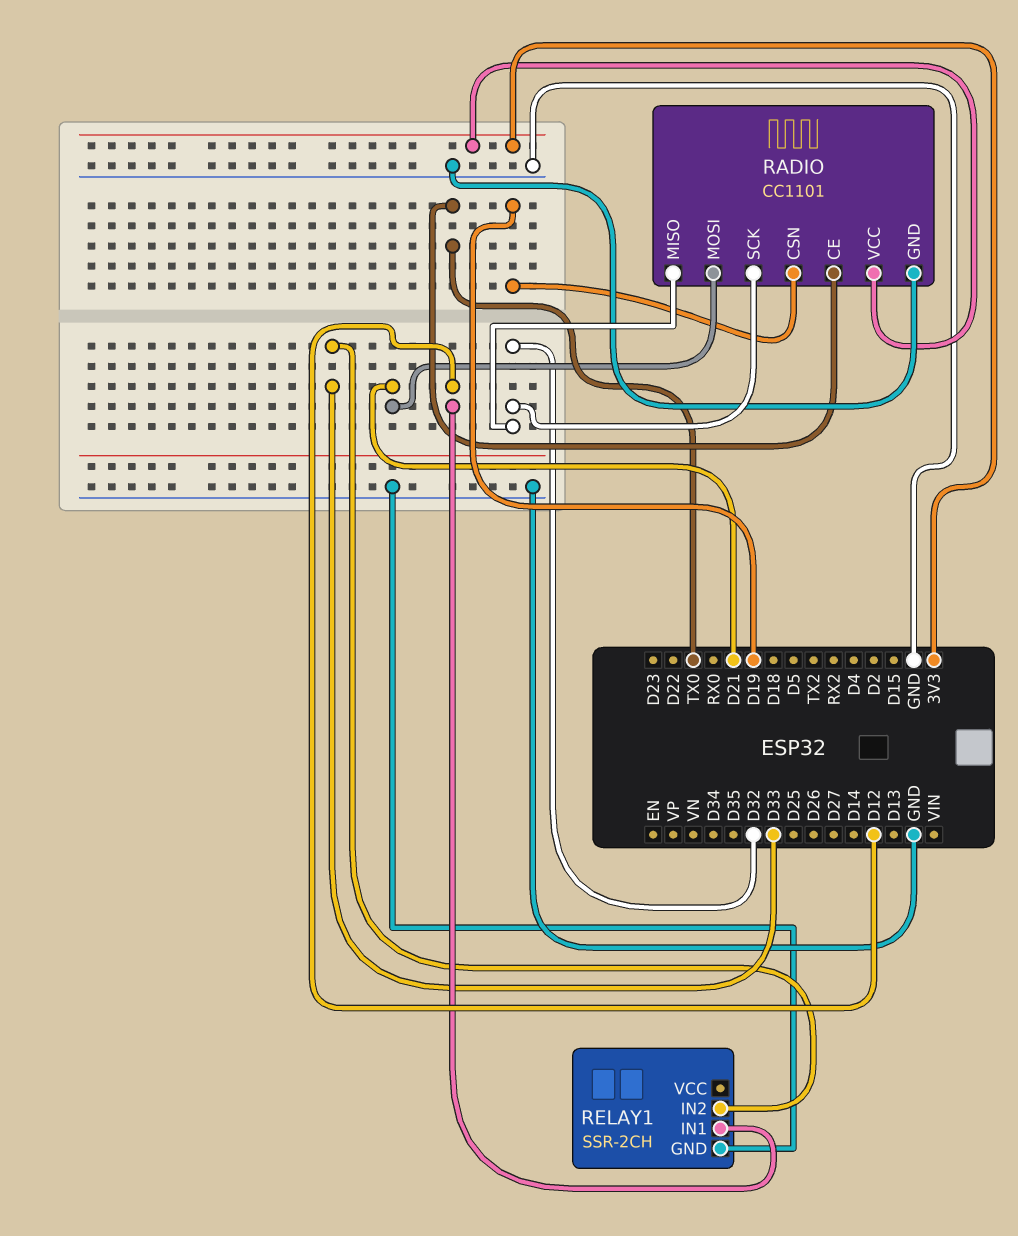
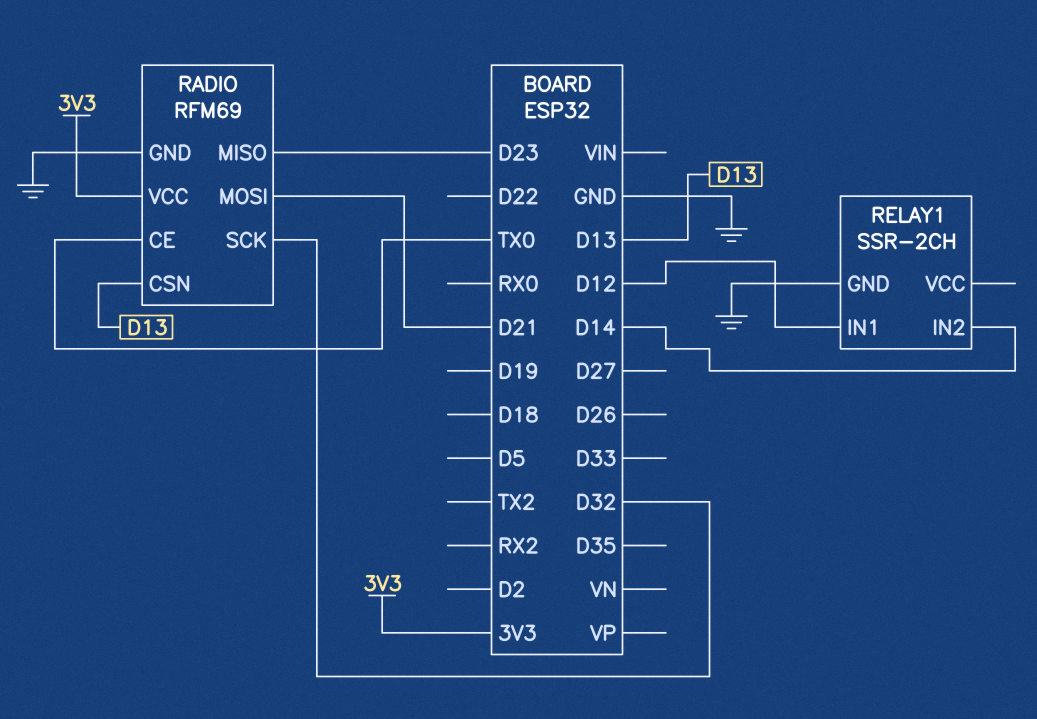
RADIO: CC1101 -> RFM69
RADIO pin CSN: D19 -> D13
RADIO pin MISO: D32 -> D23
RELAY1 pin IN2: D33 -> D14

